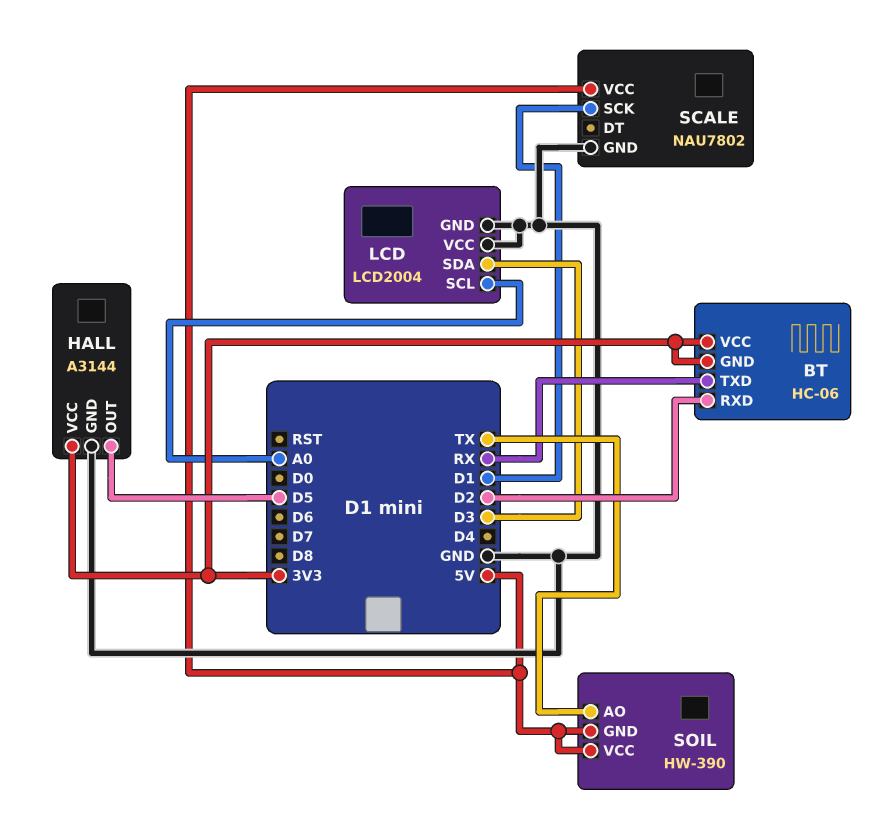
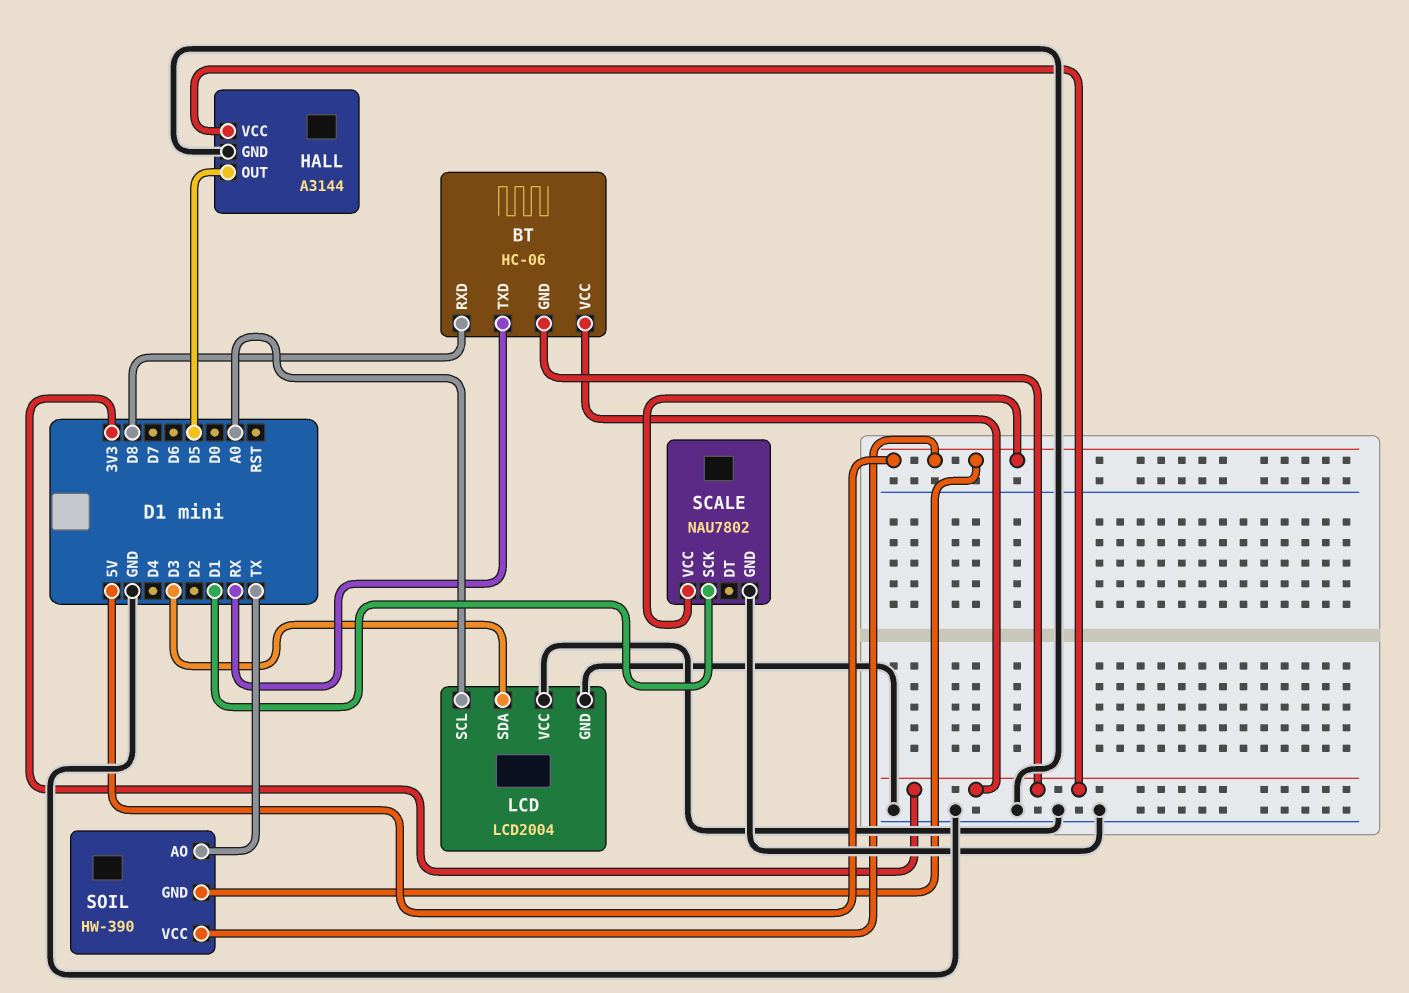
BT pin RXD: D2 -> D8

